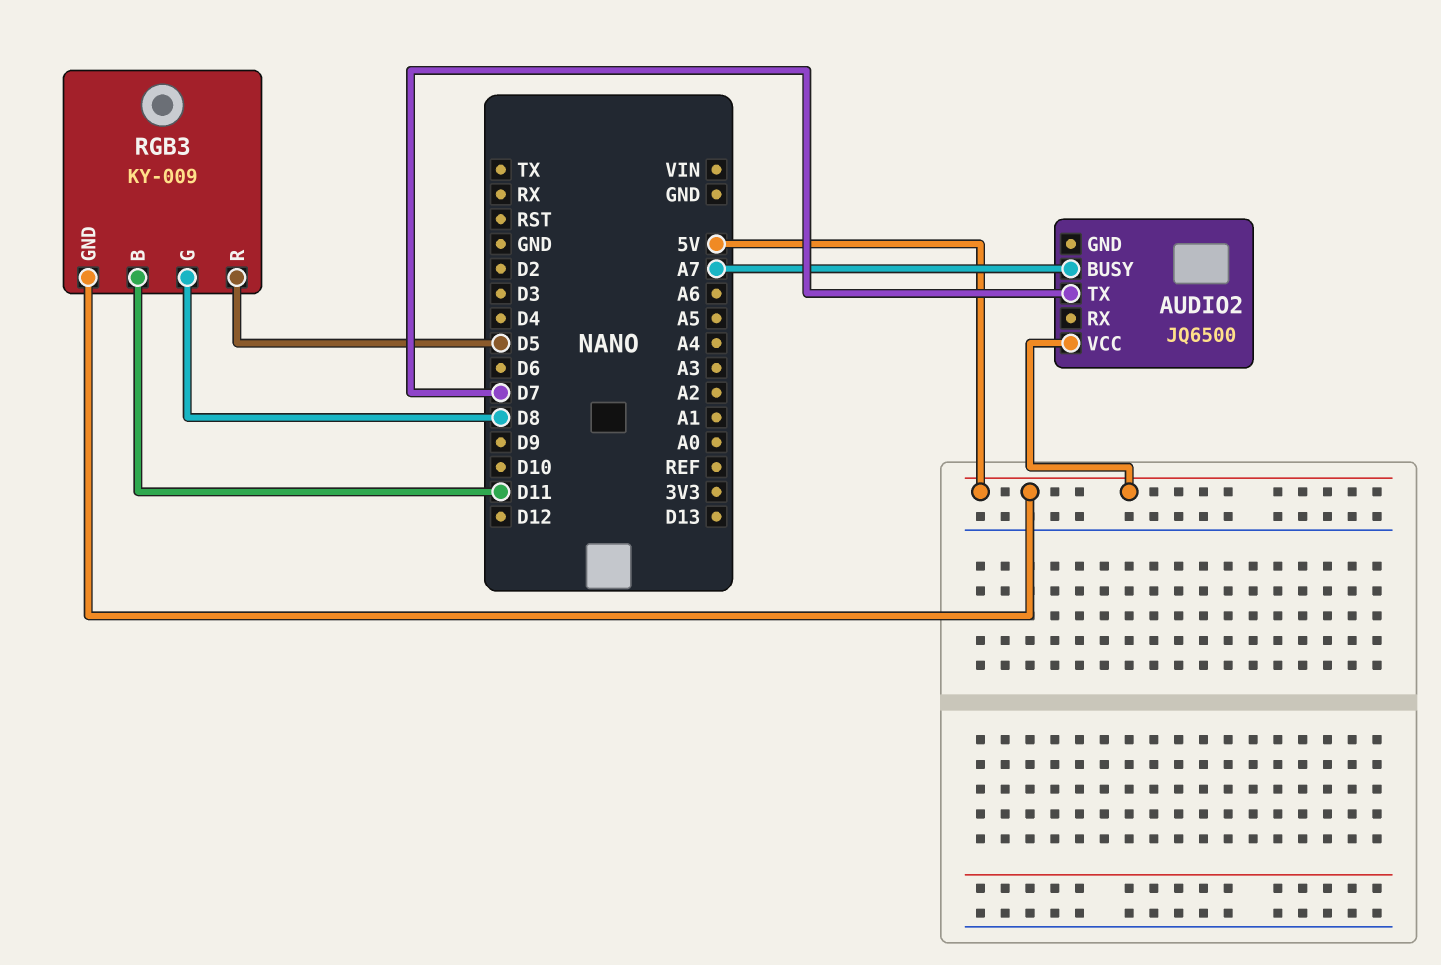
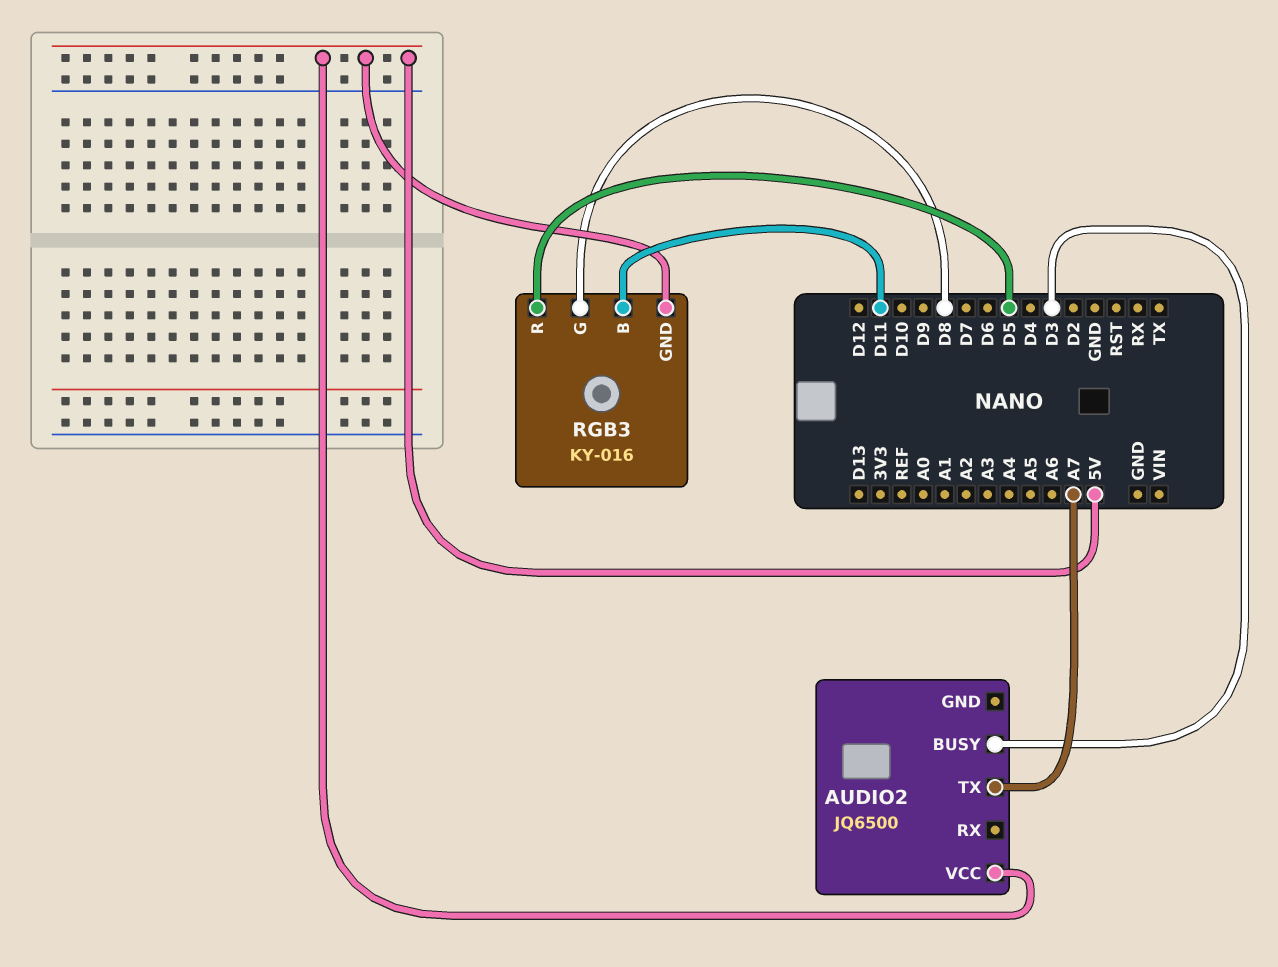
AUDIO2 pin BUSY: A7 -> D3
AUDIO2 pin TX: D7 -> A7
RGB3: KY-009 -> KY-016

